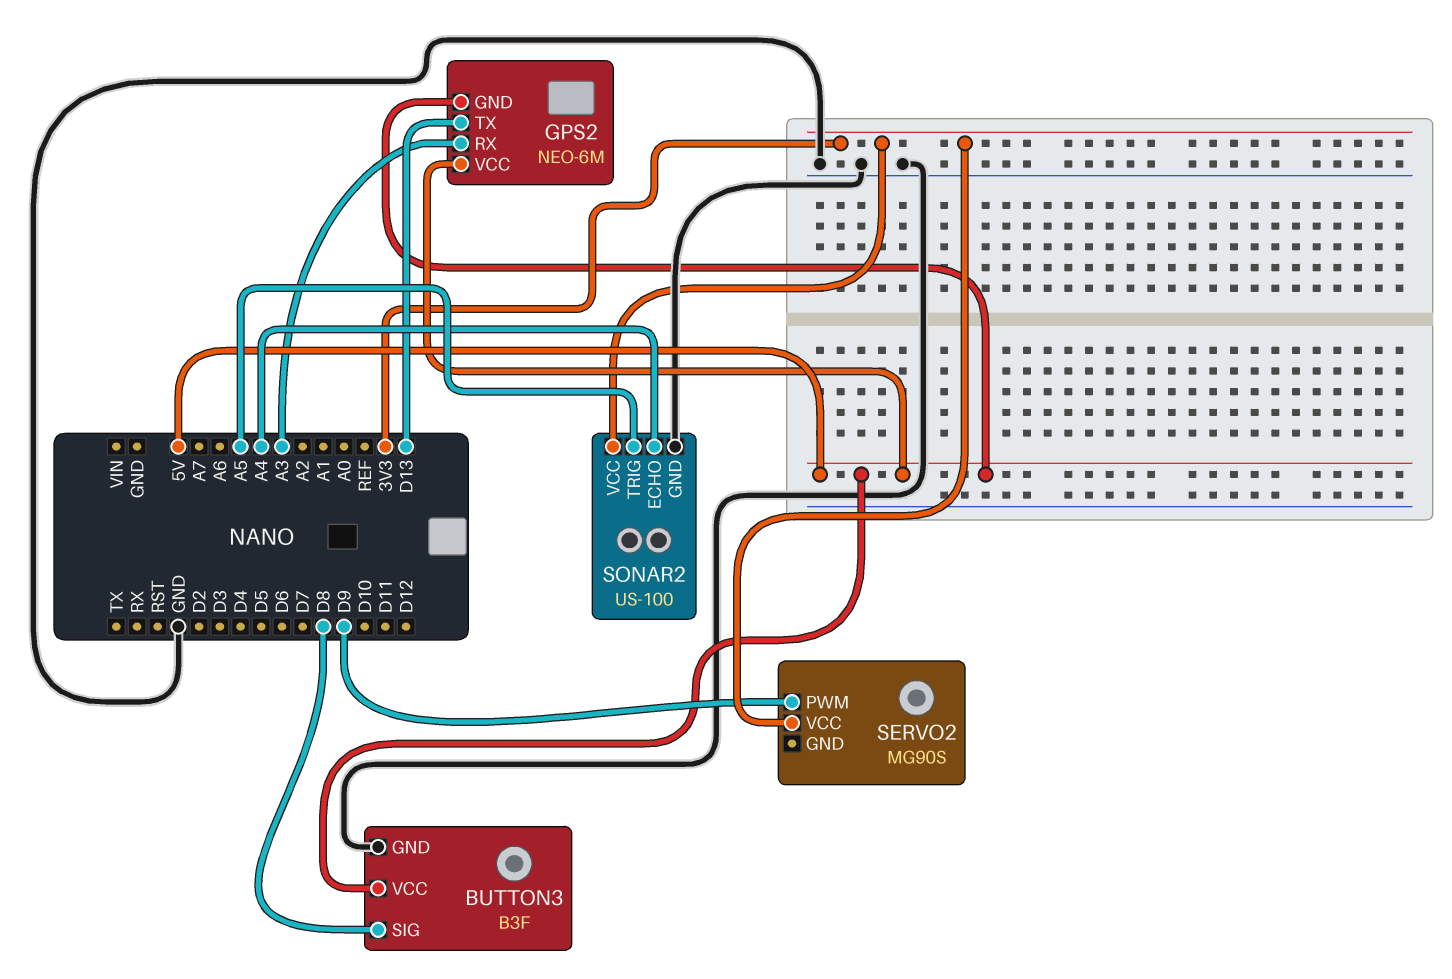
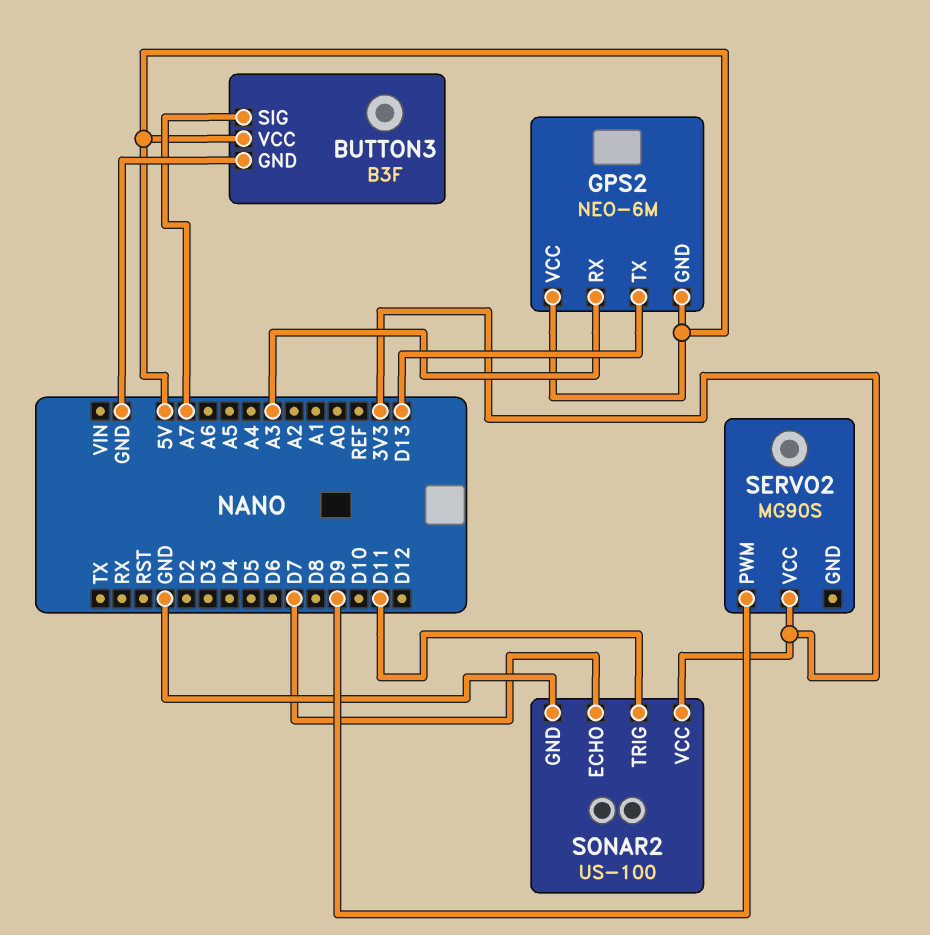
BUTTON3 pin SIG: D8 -> A7
SONAR2 pin ECHO: A4 -> D7
SONAR2 pin TRIG: A5 -> D11

